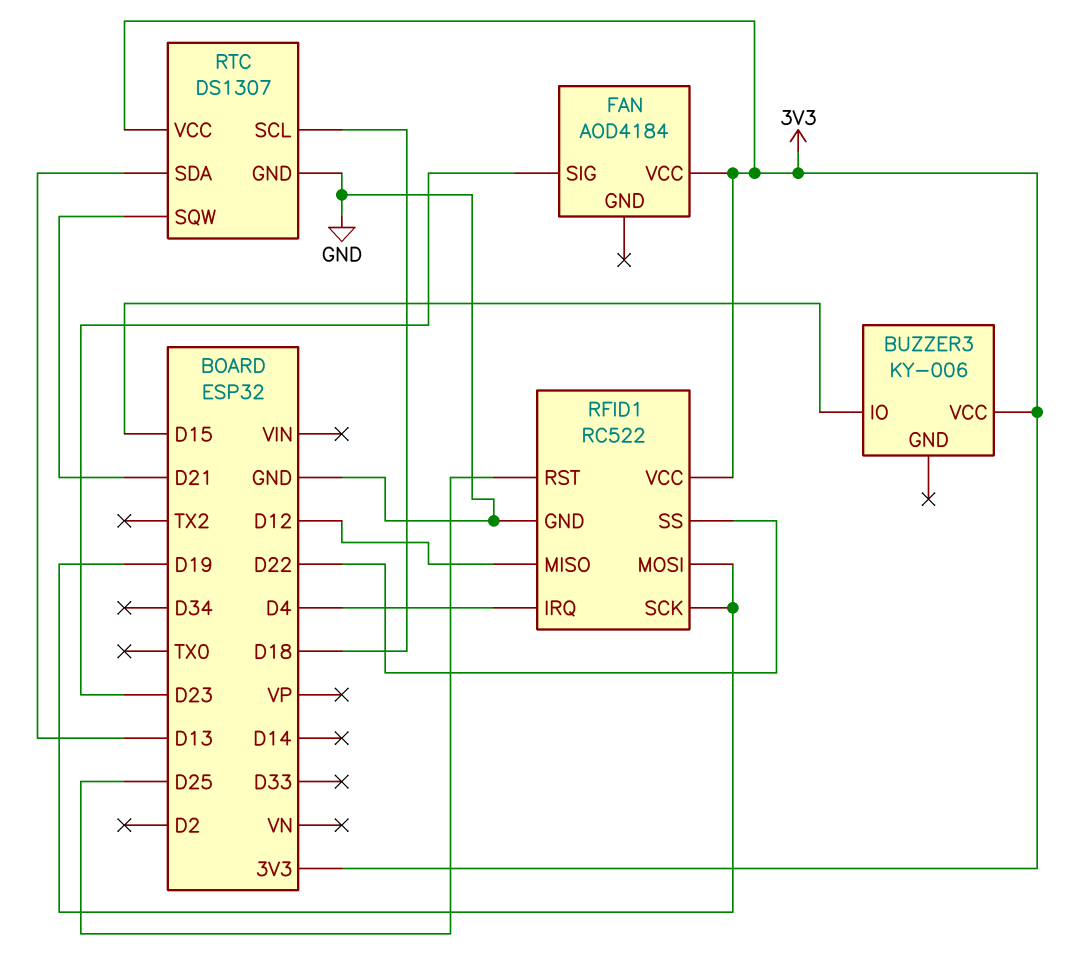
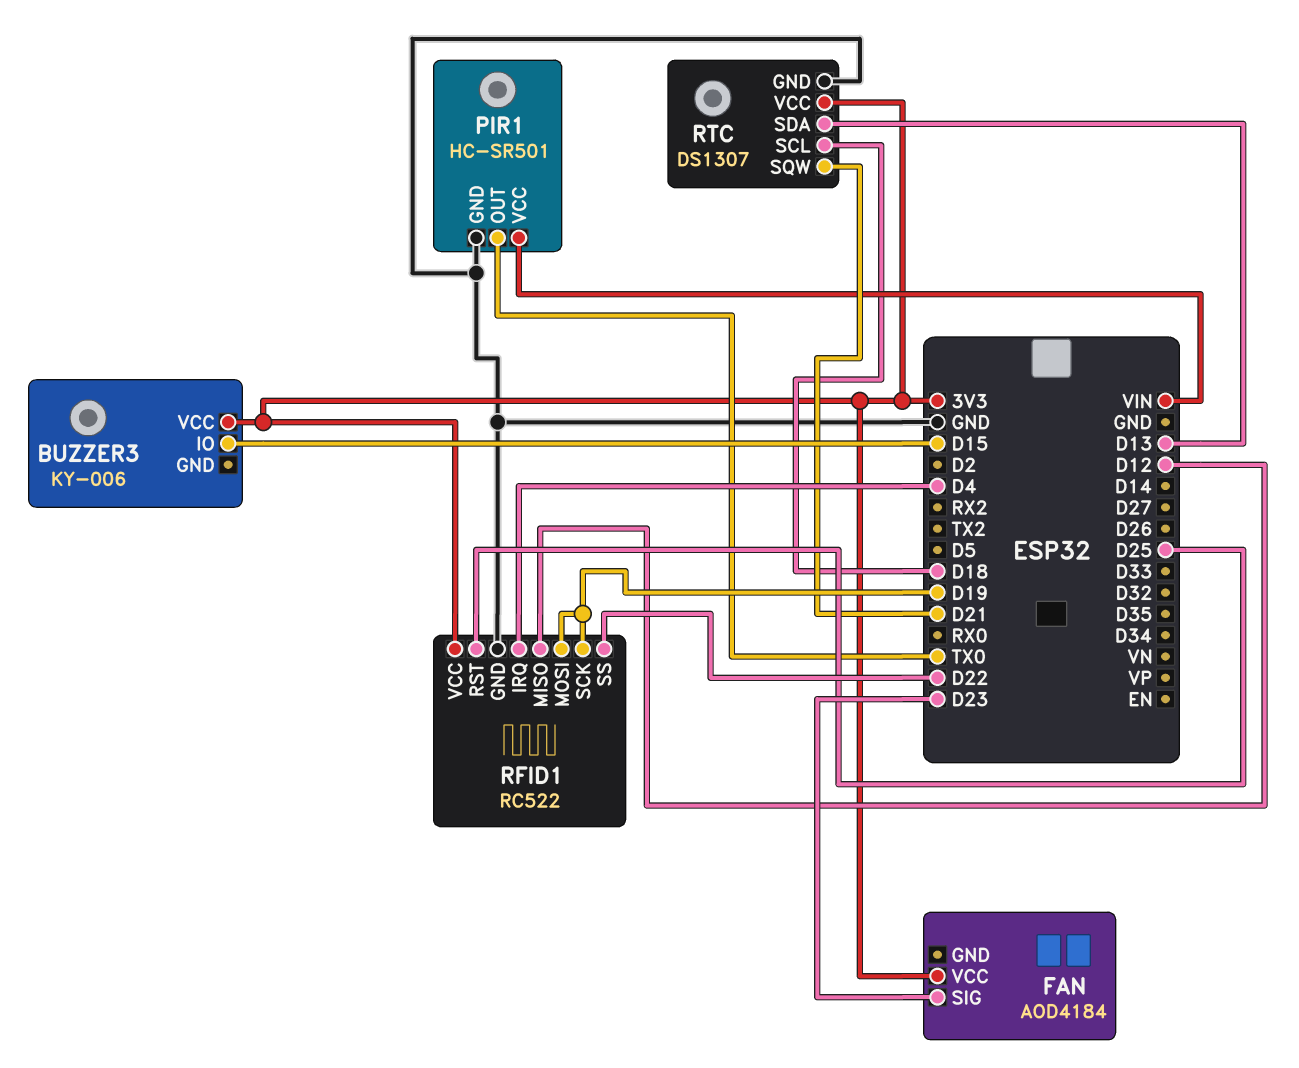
PIR1: none -> HC-SR501
PIR1 pin GND: none -> GND
PIR1 pin OUT: none -> TX0
PIR1 pin VCC: none -> VIN

